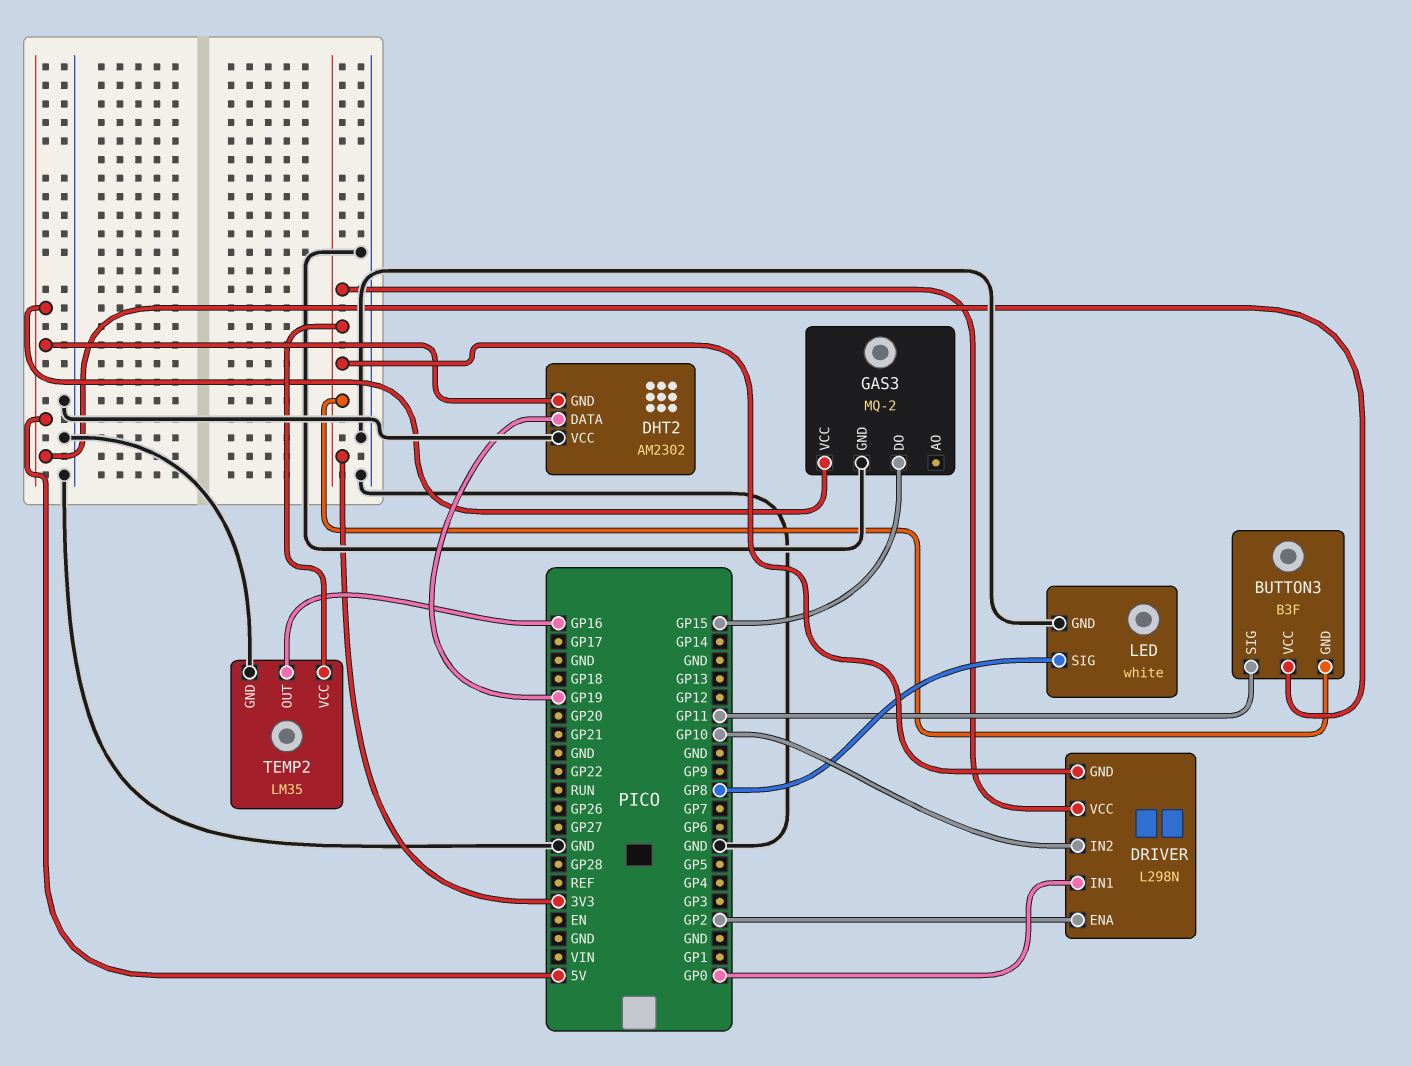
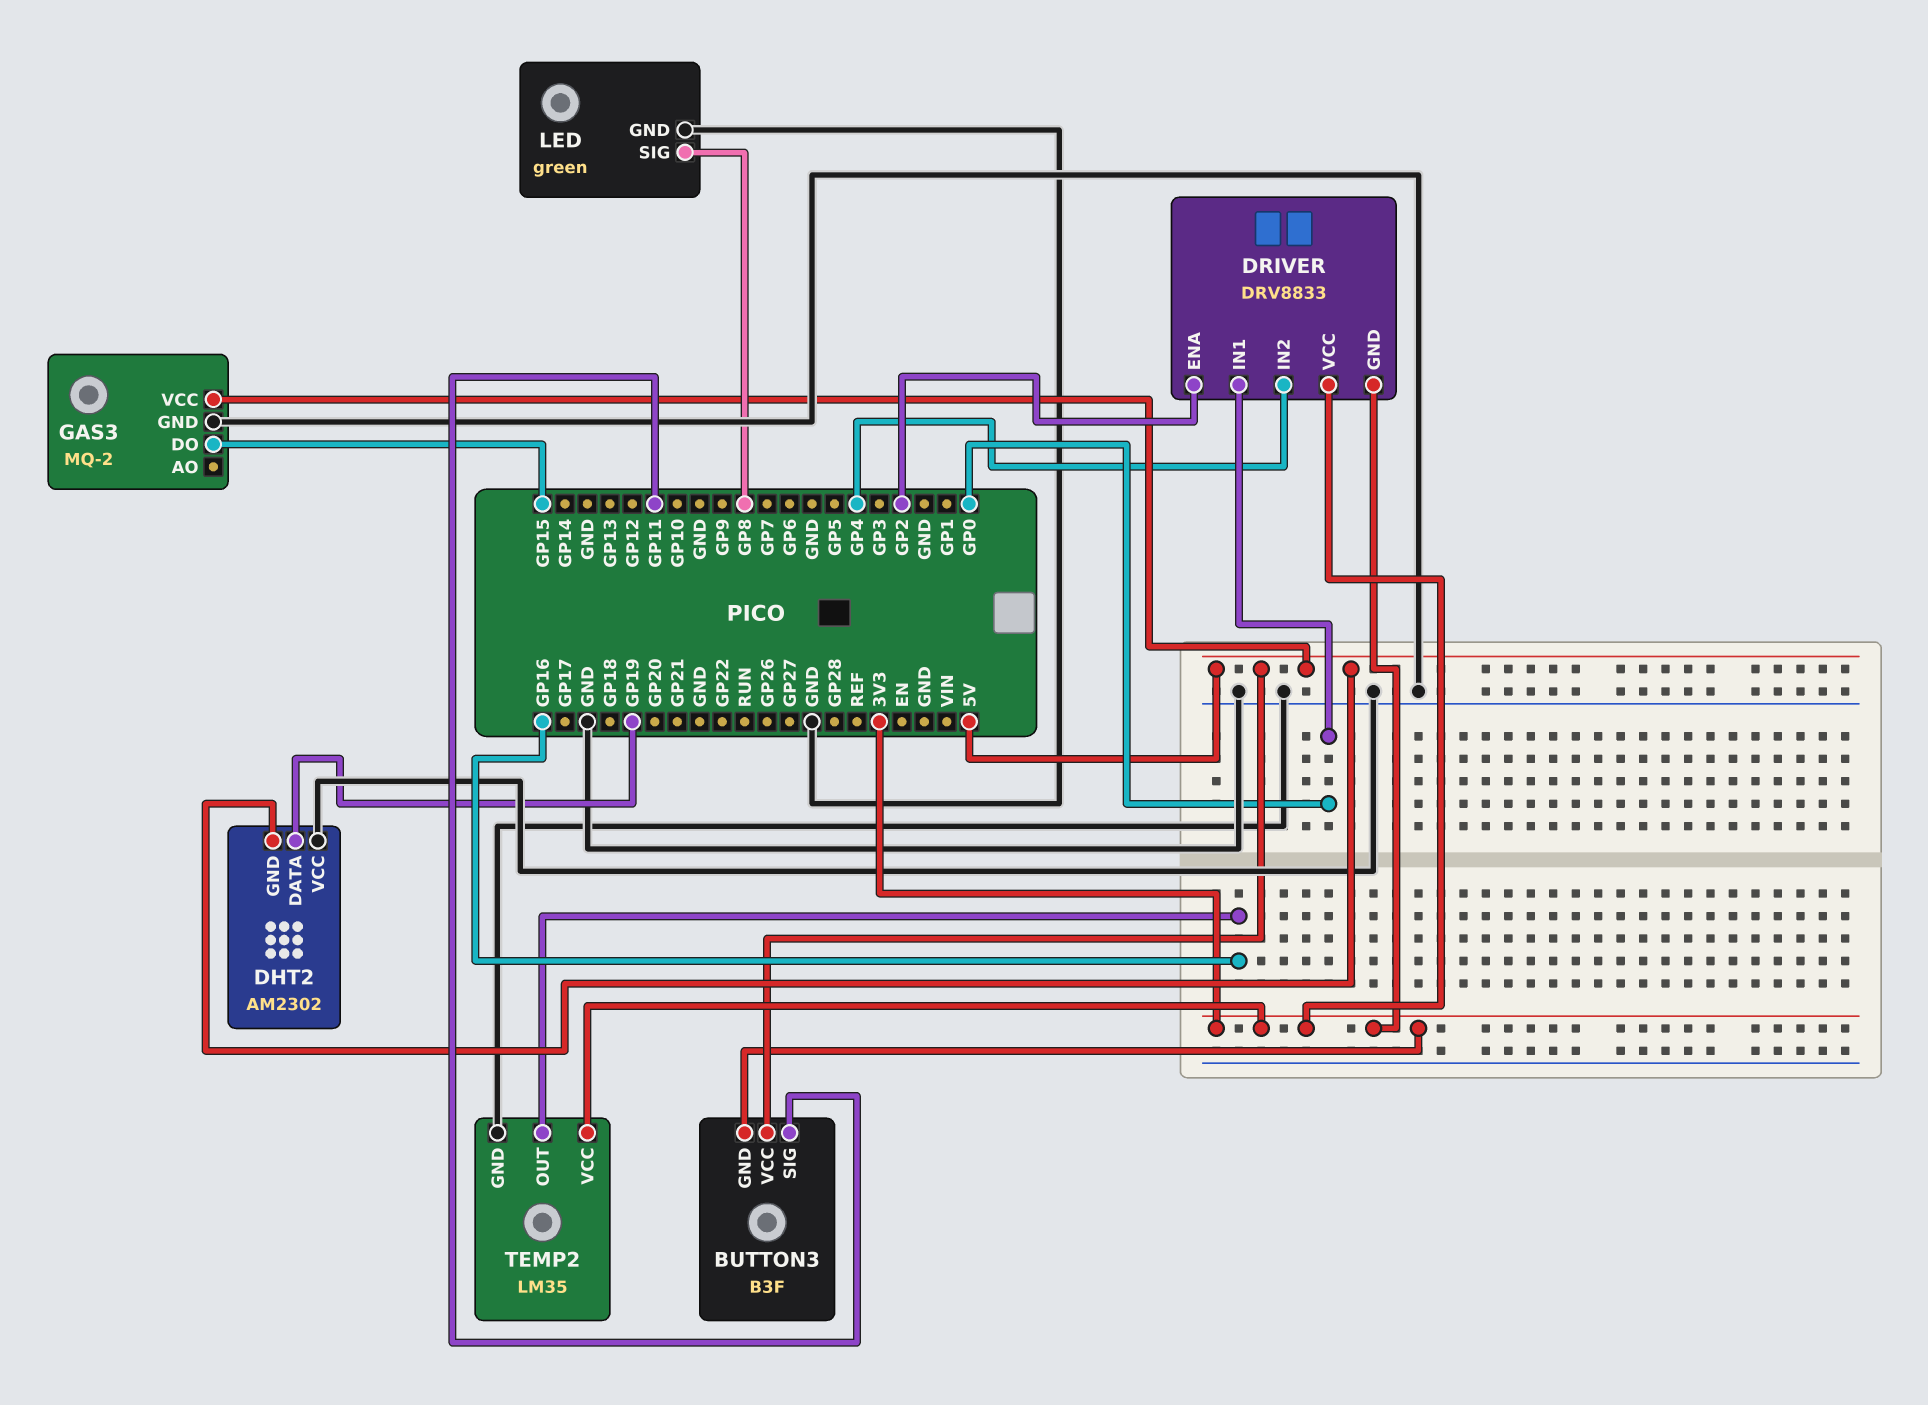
DRIVER: L298N -> DRV8833
DRIVER pin IN2: GP10 -> GP4
LED: white -> green

